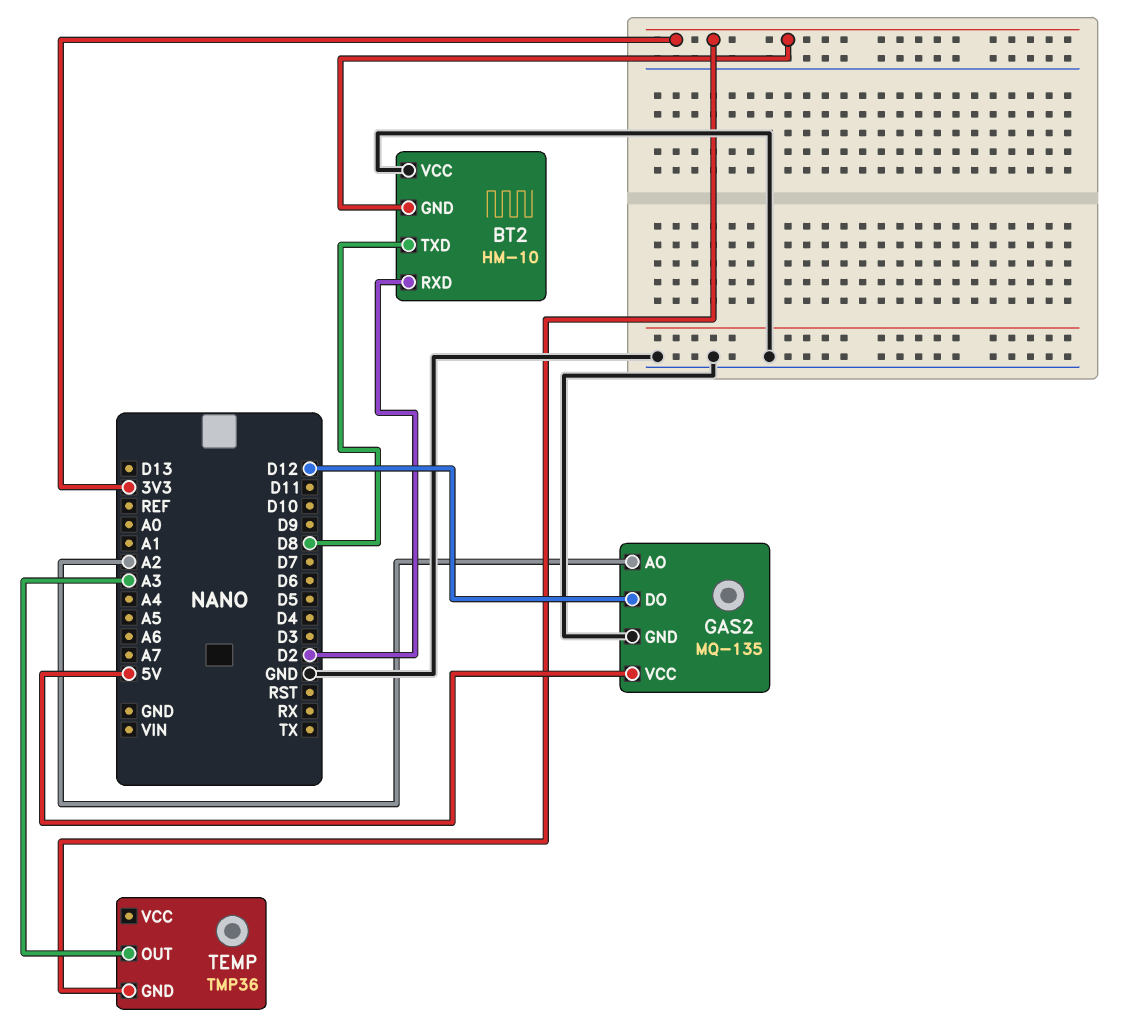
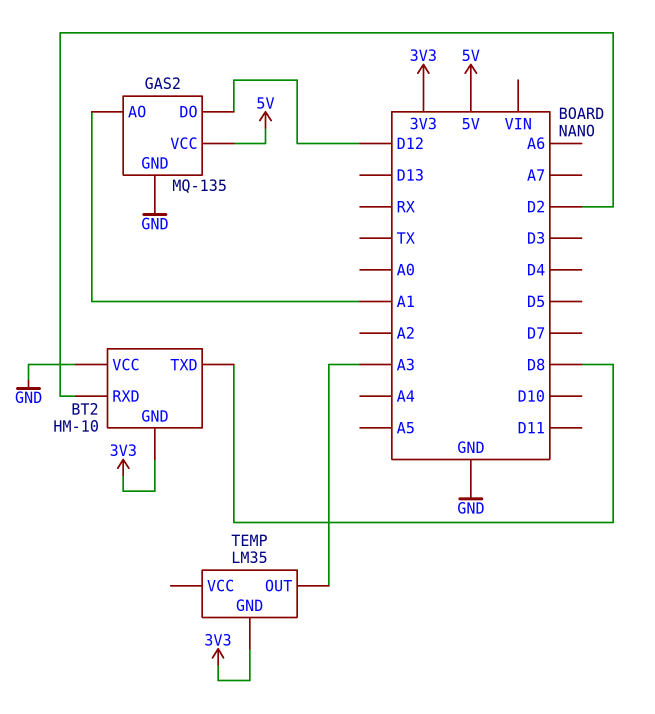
GAS2 pin AO: A2 -> A1
TEMP: TMP36 -> LM35

